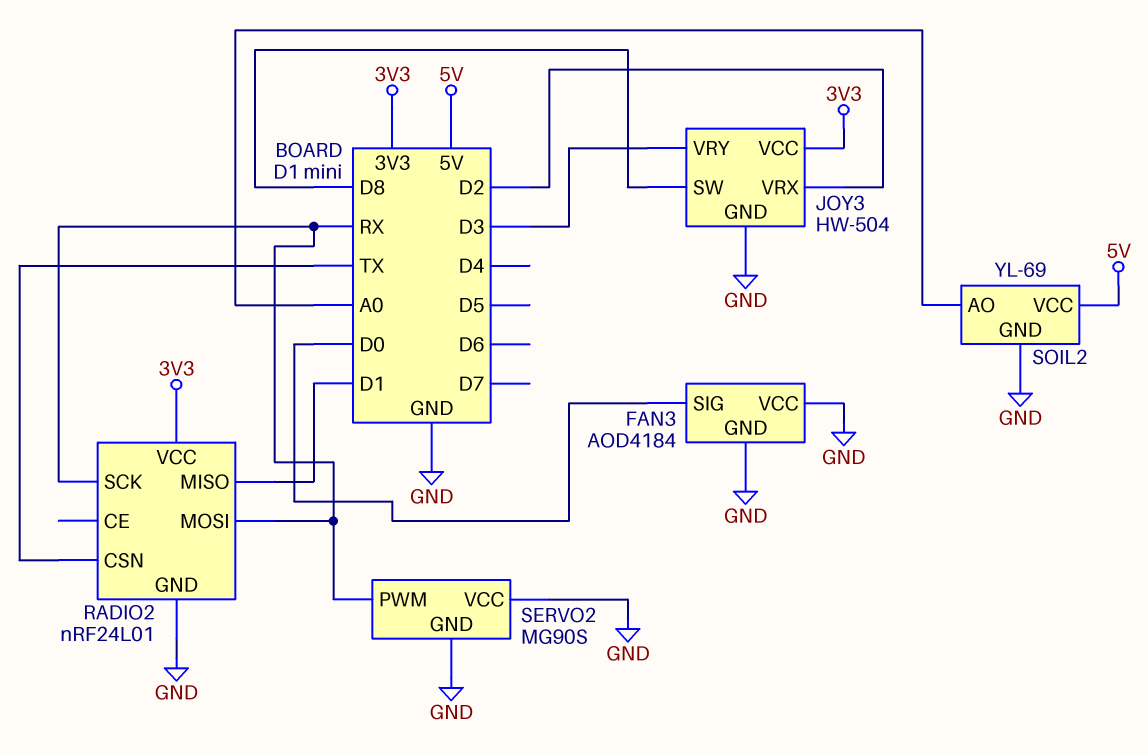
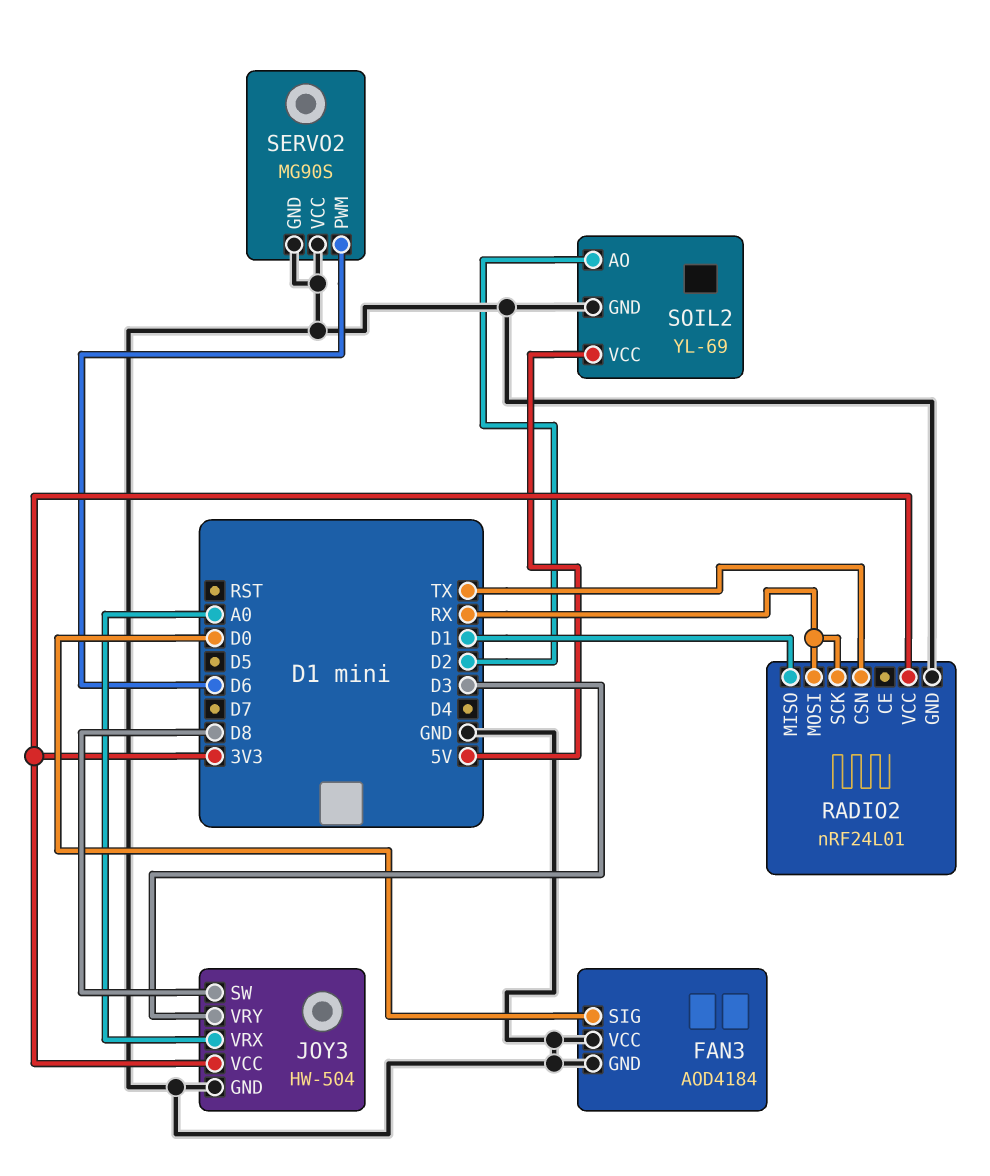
JOY3 pin VRX: D2 -> A0
SERVO2 pin PWM: RX -> D6
SOIL2 pin AO: A0 -> D2

